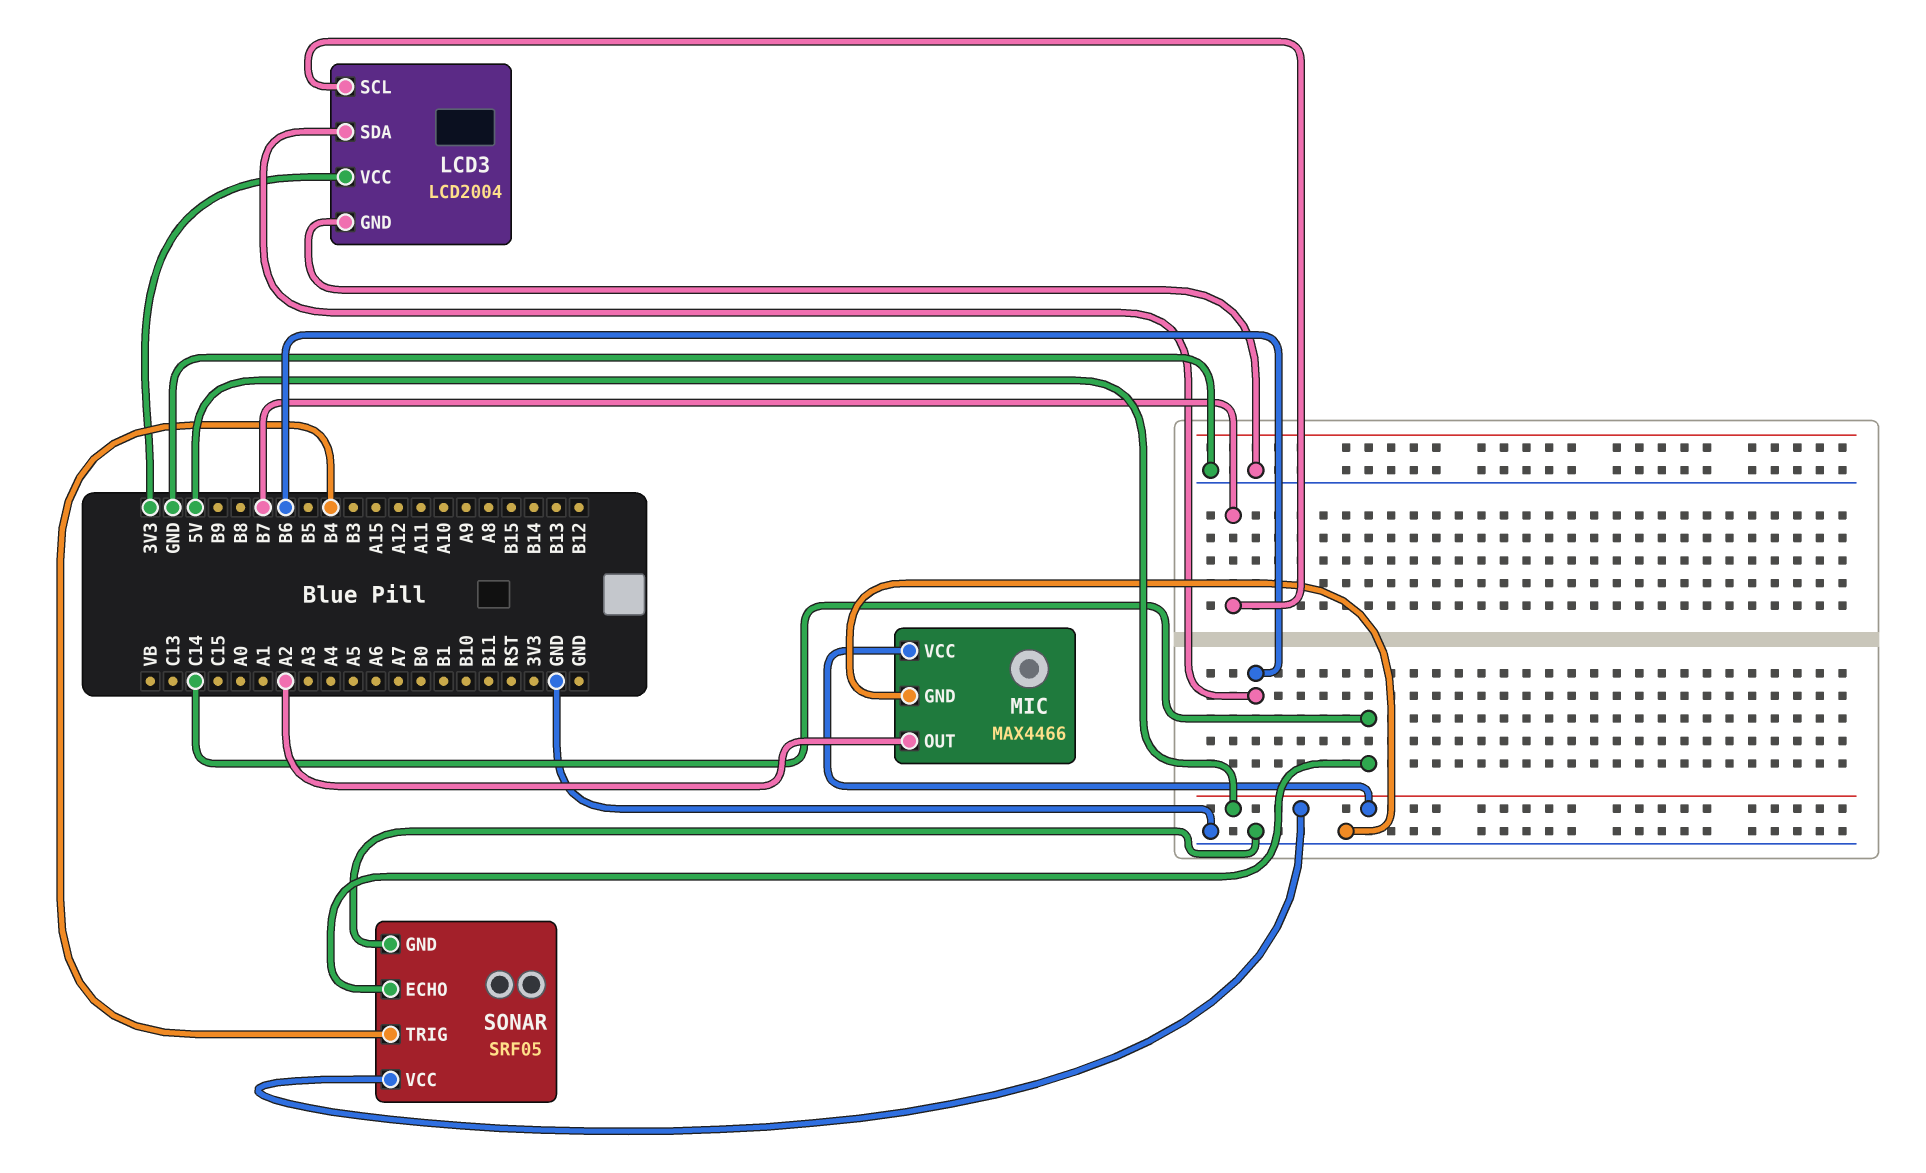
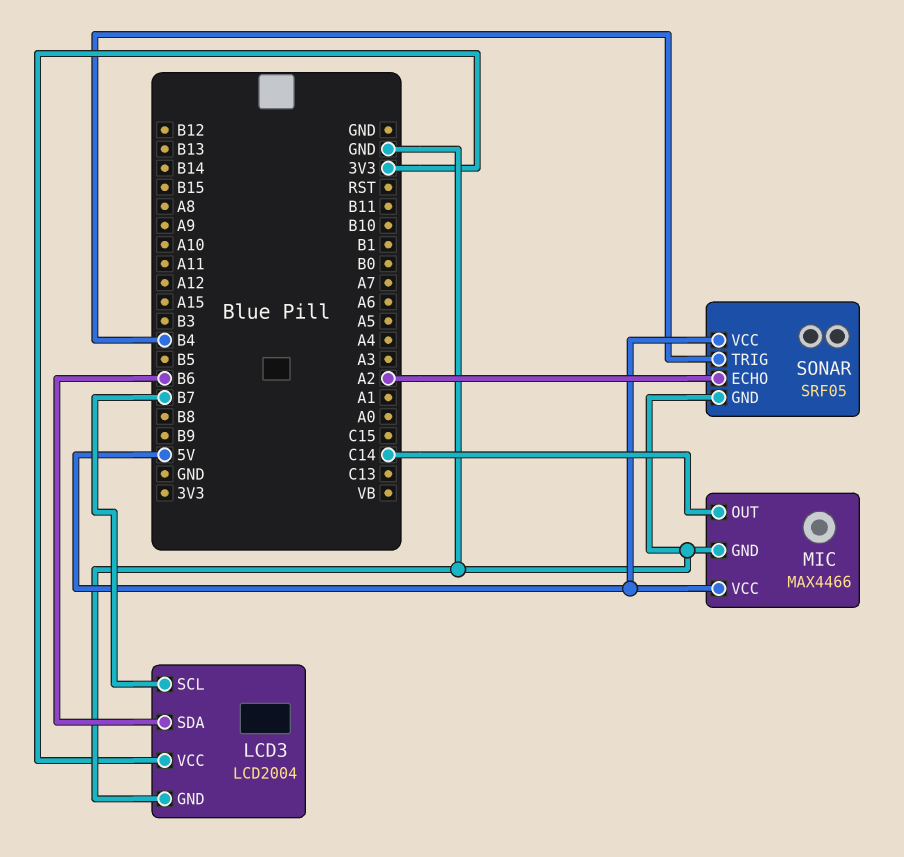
MIC pin OUT: A2 -> C14
SONAR pin ECHO: C14 -> A2

